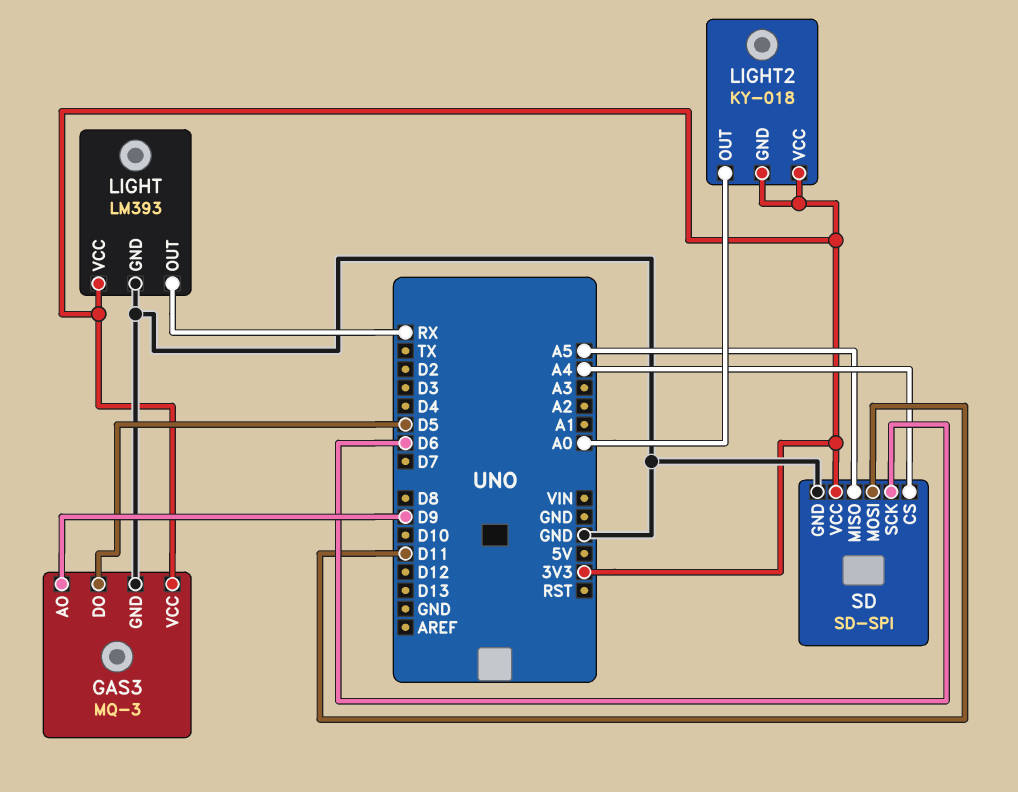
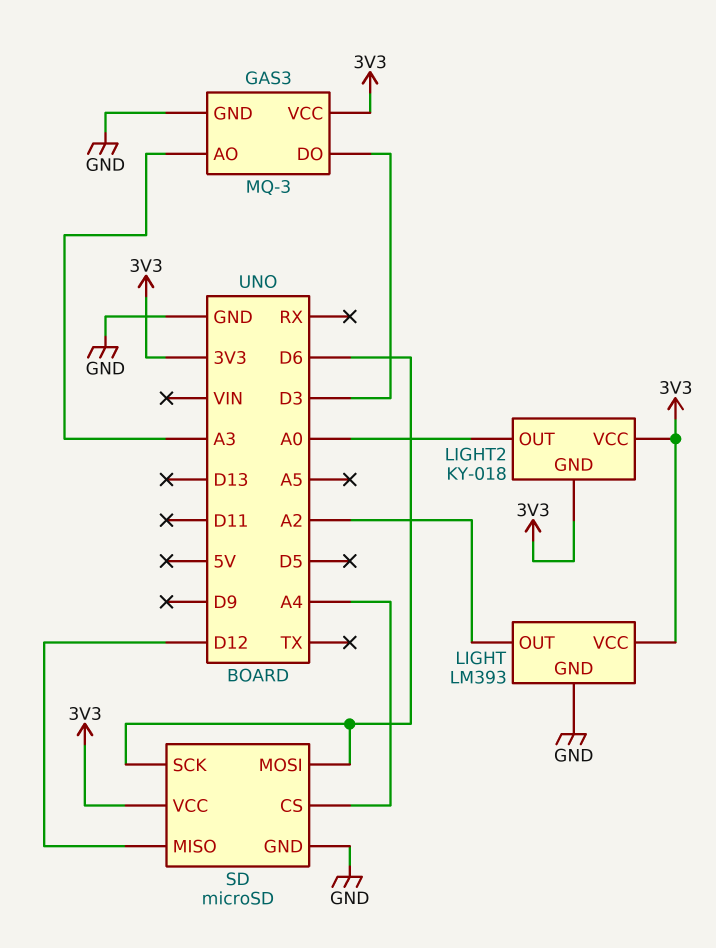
GAS3 pin AO: D9 -> A3
GAS3 pin DO: D5 -> D3
LIGHT pin OUT: RX -> A2
SD: SD-SPI -> microSD
SD pin MISO: A5 -> D12
SD pin MOSI: D11 -> D6

